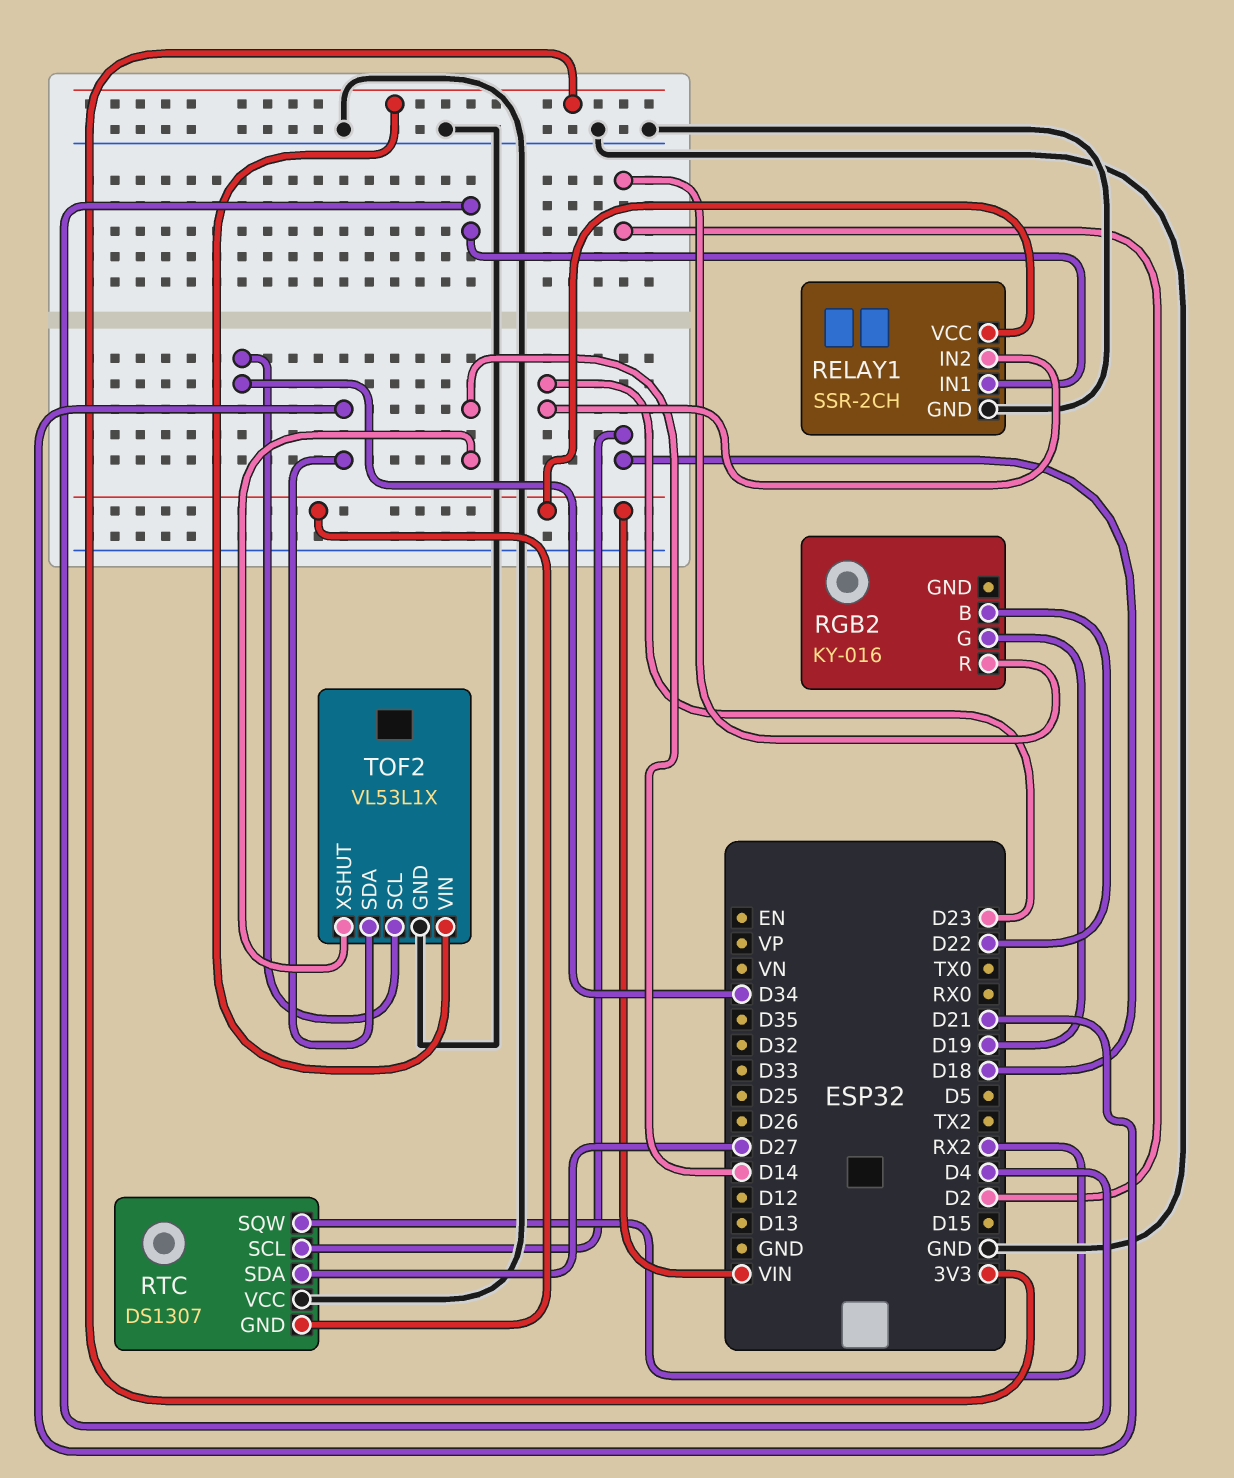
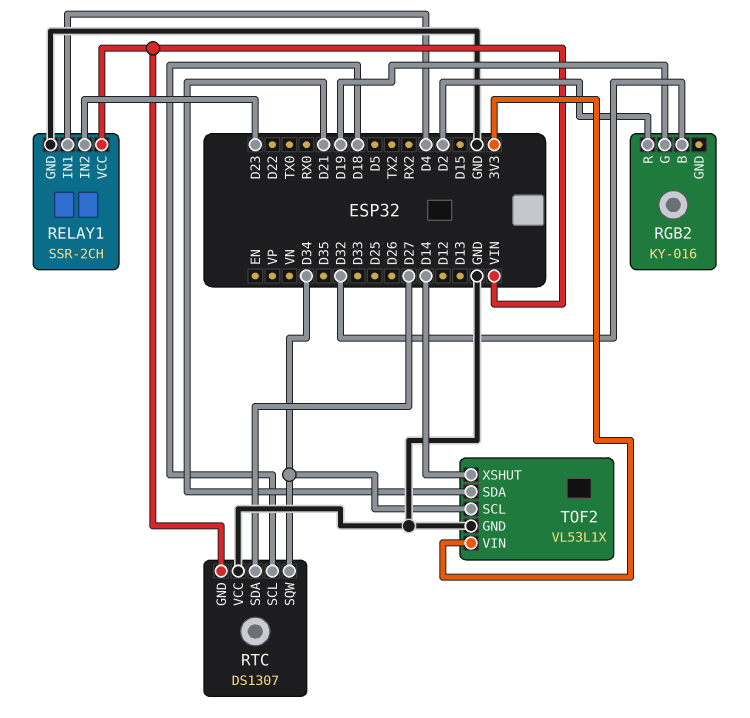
RGB2 pin B: D22 -> D32
RTC pin SQW: RX2 -> D34

